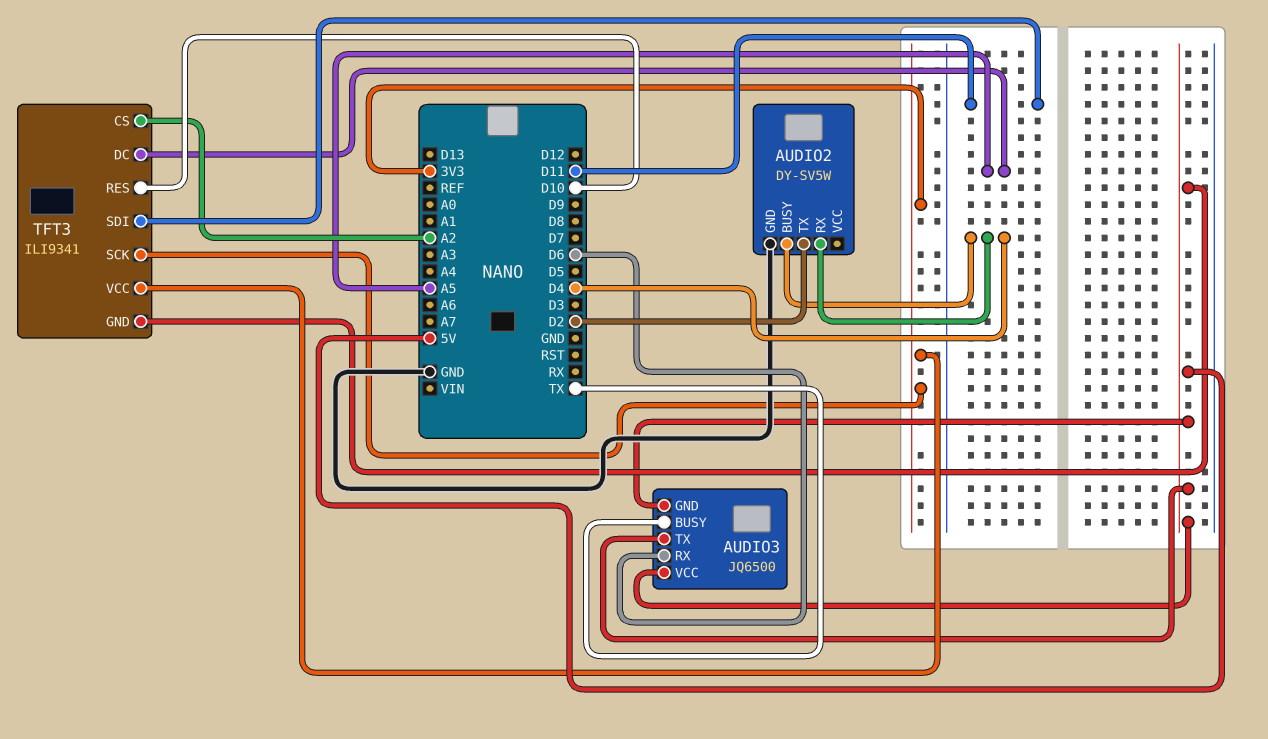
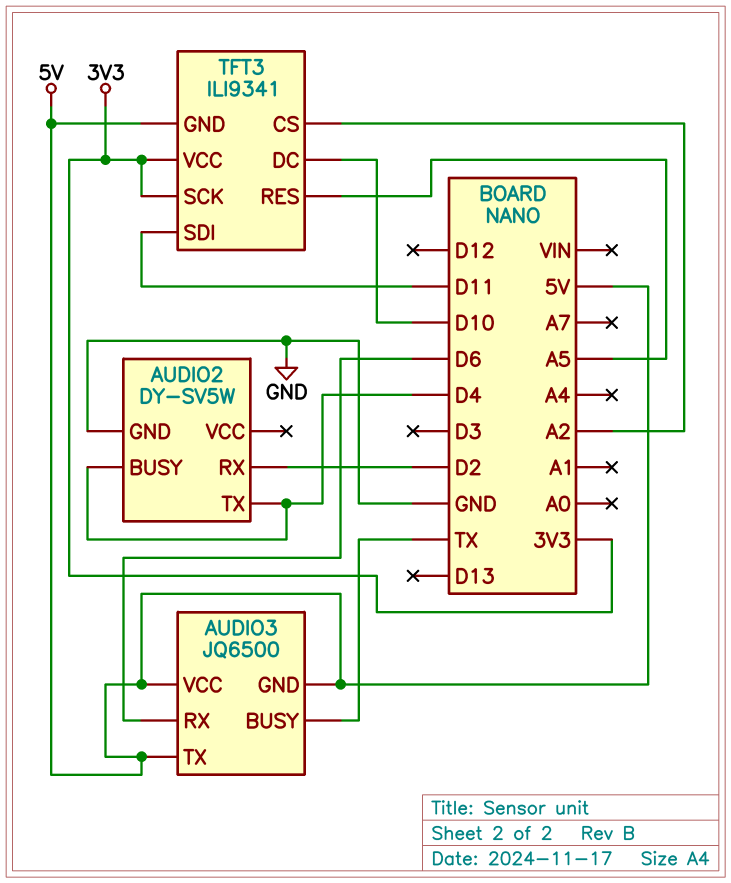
AUDIO2 pin RX: D4 -> D2
AUDIO2 pin TX: D2 -> D4
TFT3 pin DC: A5 -> D10
TFT3 pin RES: D10 -> A5

